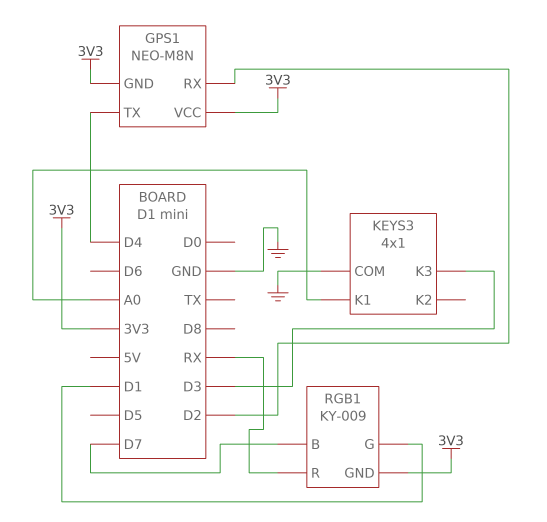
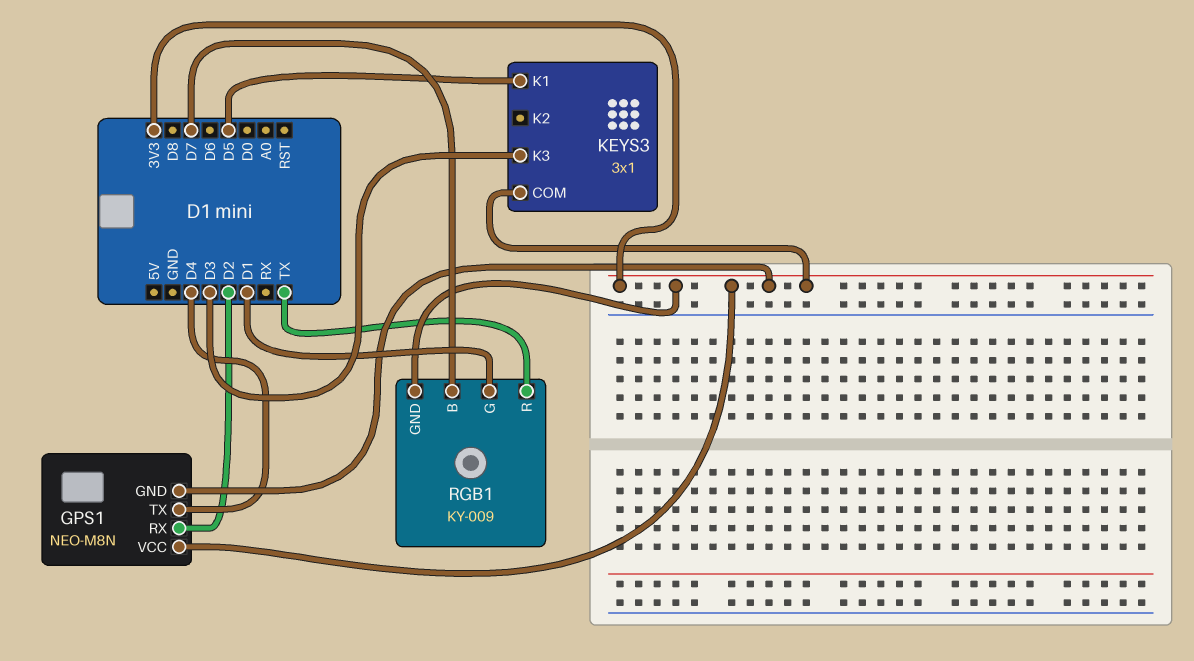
KEYS3: 4x1 -> 3x1
KEYS3 pin COM: GND -> 3V3
KEYS3 pin K1: A0 -> D5
RGB1 pin R: RX -> TX

